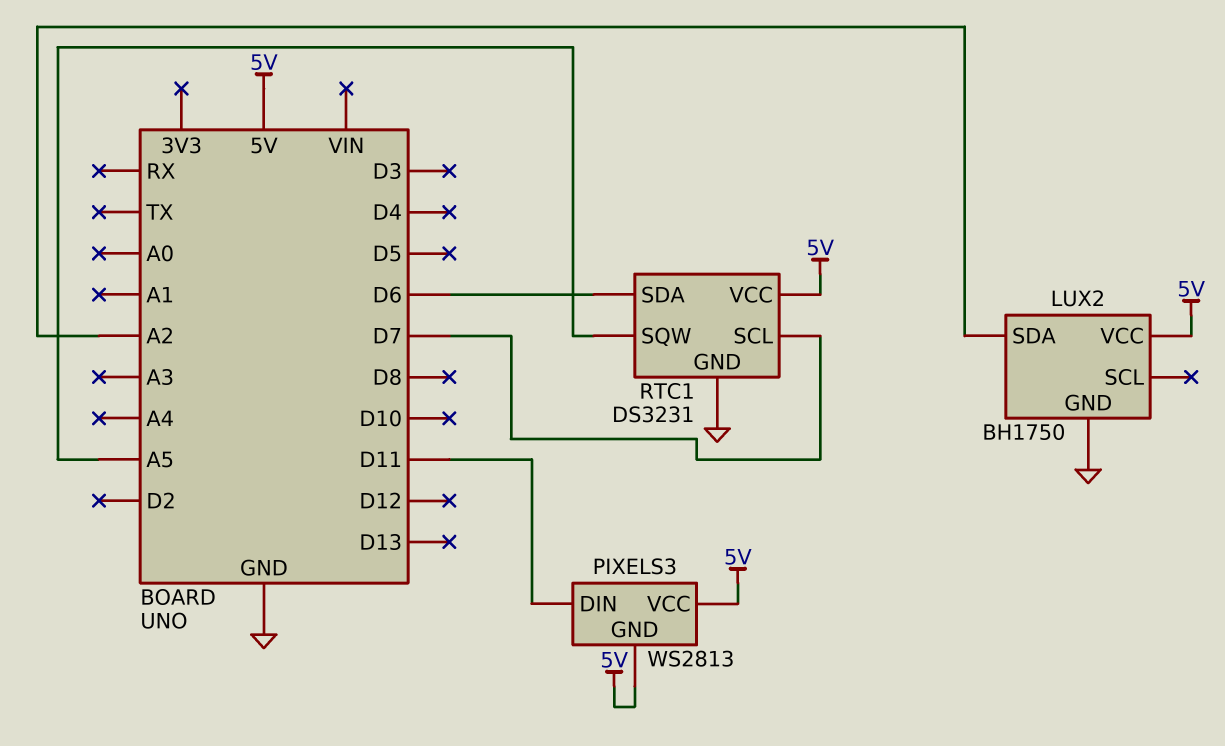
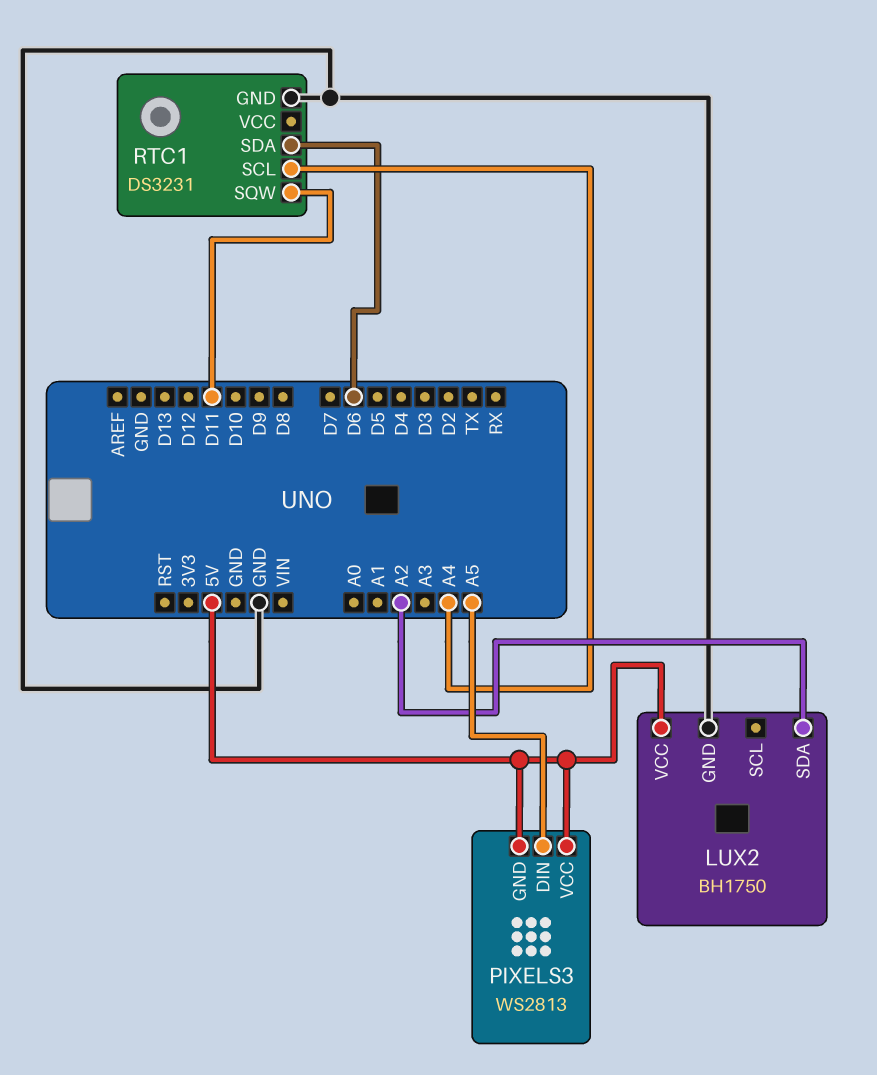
PIXELS3 pin DIN: D11 -> A5
RTC1 pin SCL: D7 -> A4
RTC1 pin SQW: A5 -> D11
RTC1 pin VCC: 5V -> none

